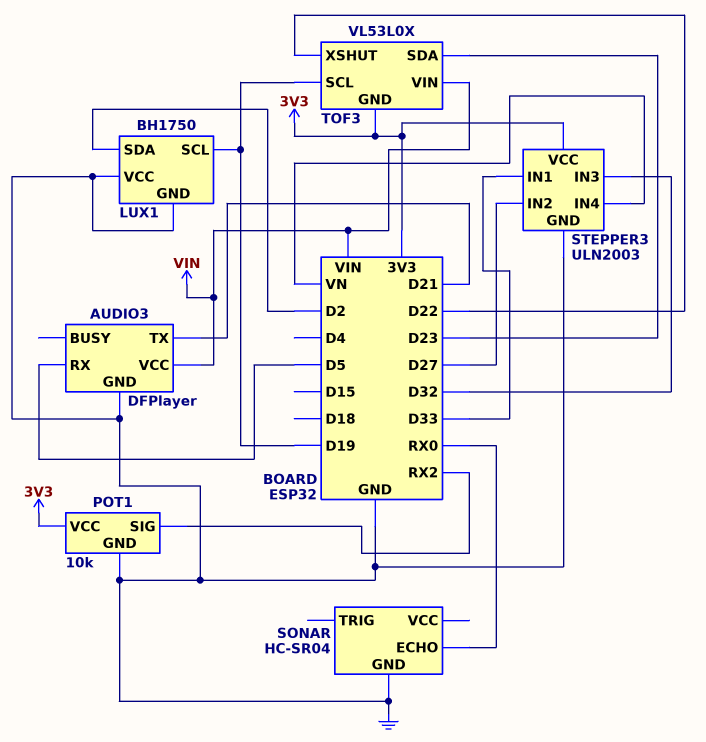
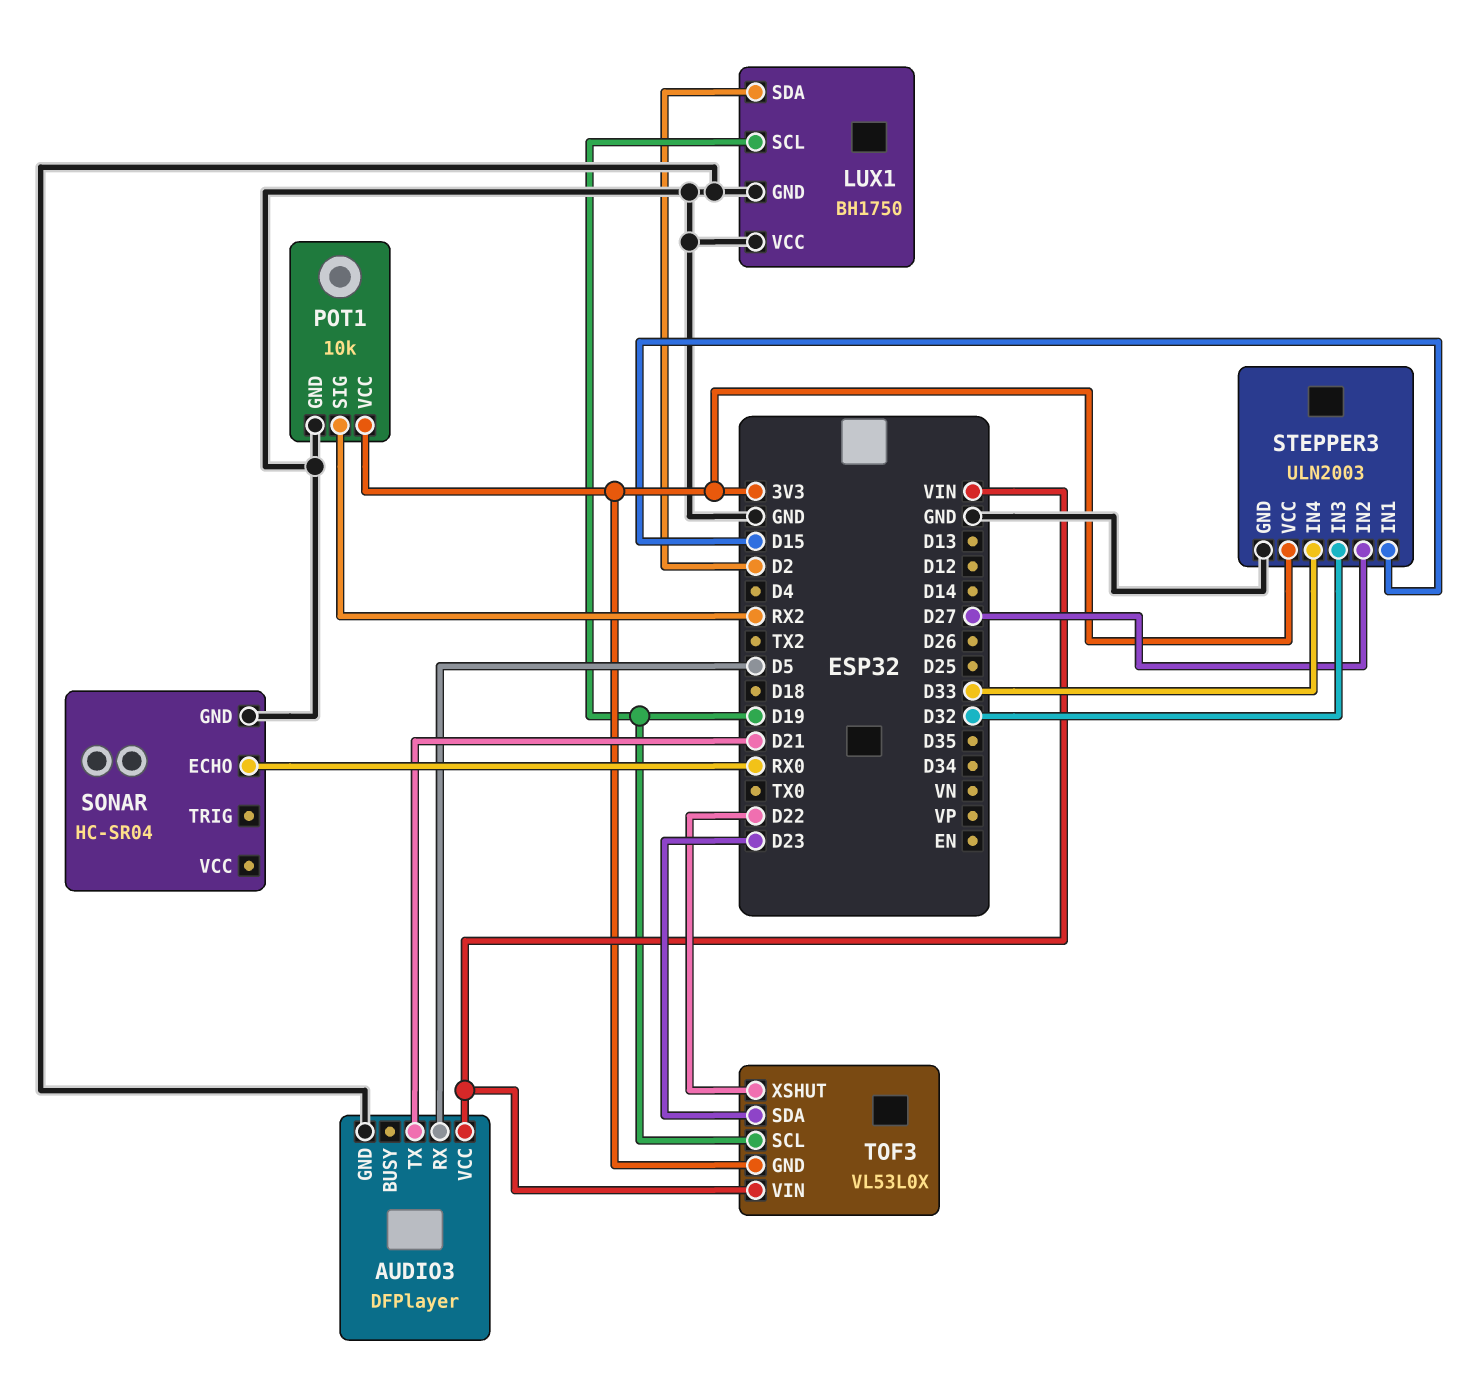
STEPPER3 pin IN1: D33 -> D15
STEPPER3 pin IN4: VN -> D33

